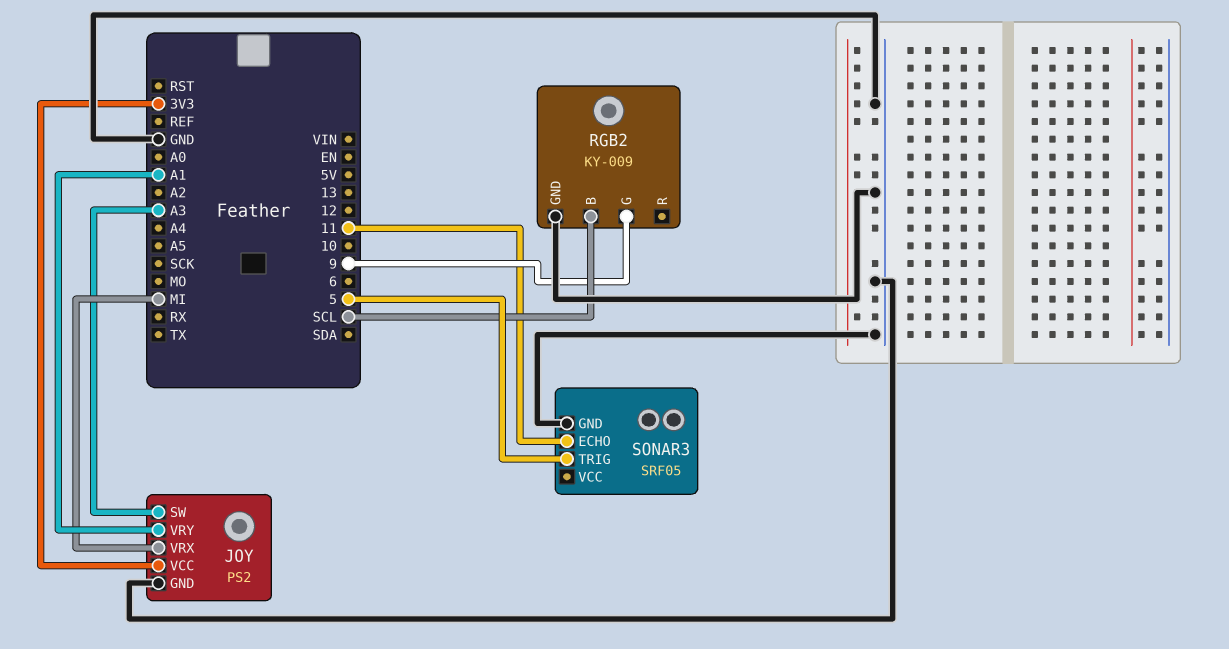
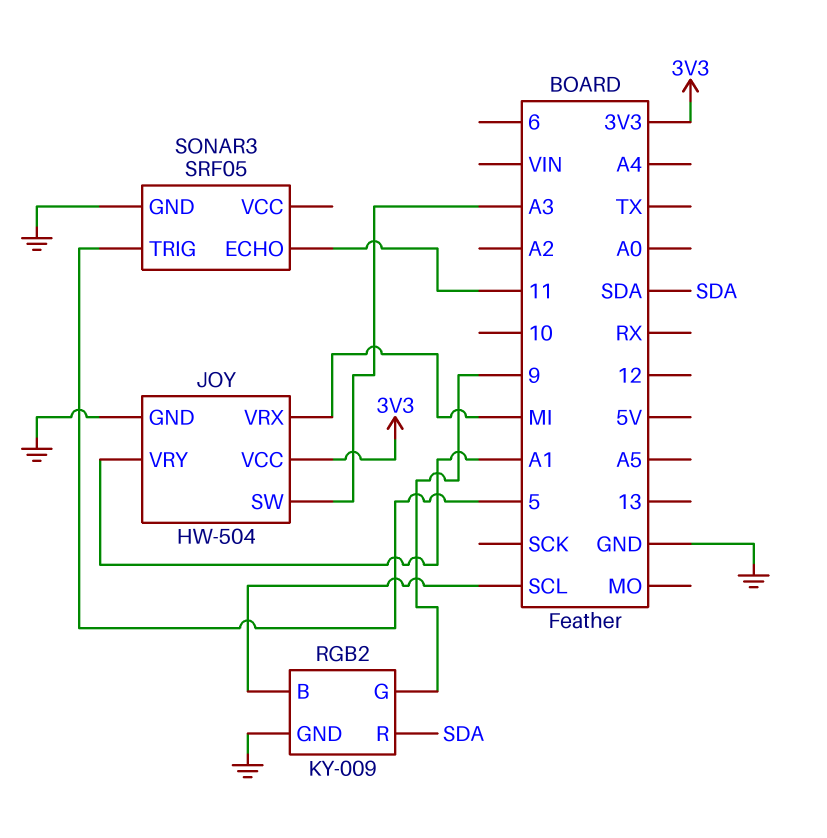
JOY: PS2 -> HW-504
RGB2 pin R: none -> SDA

